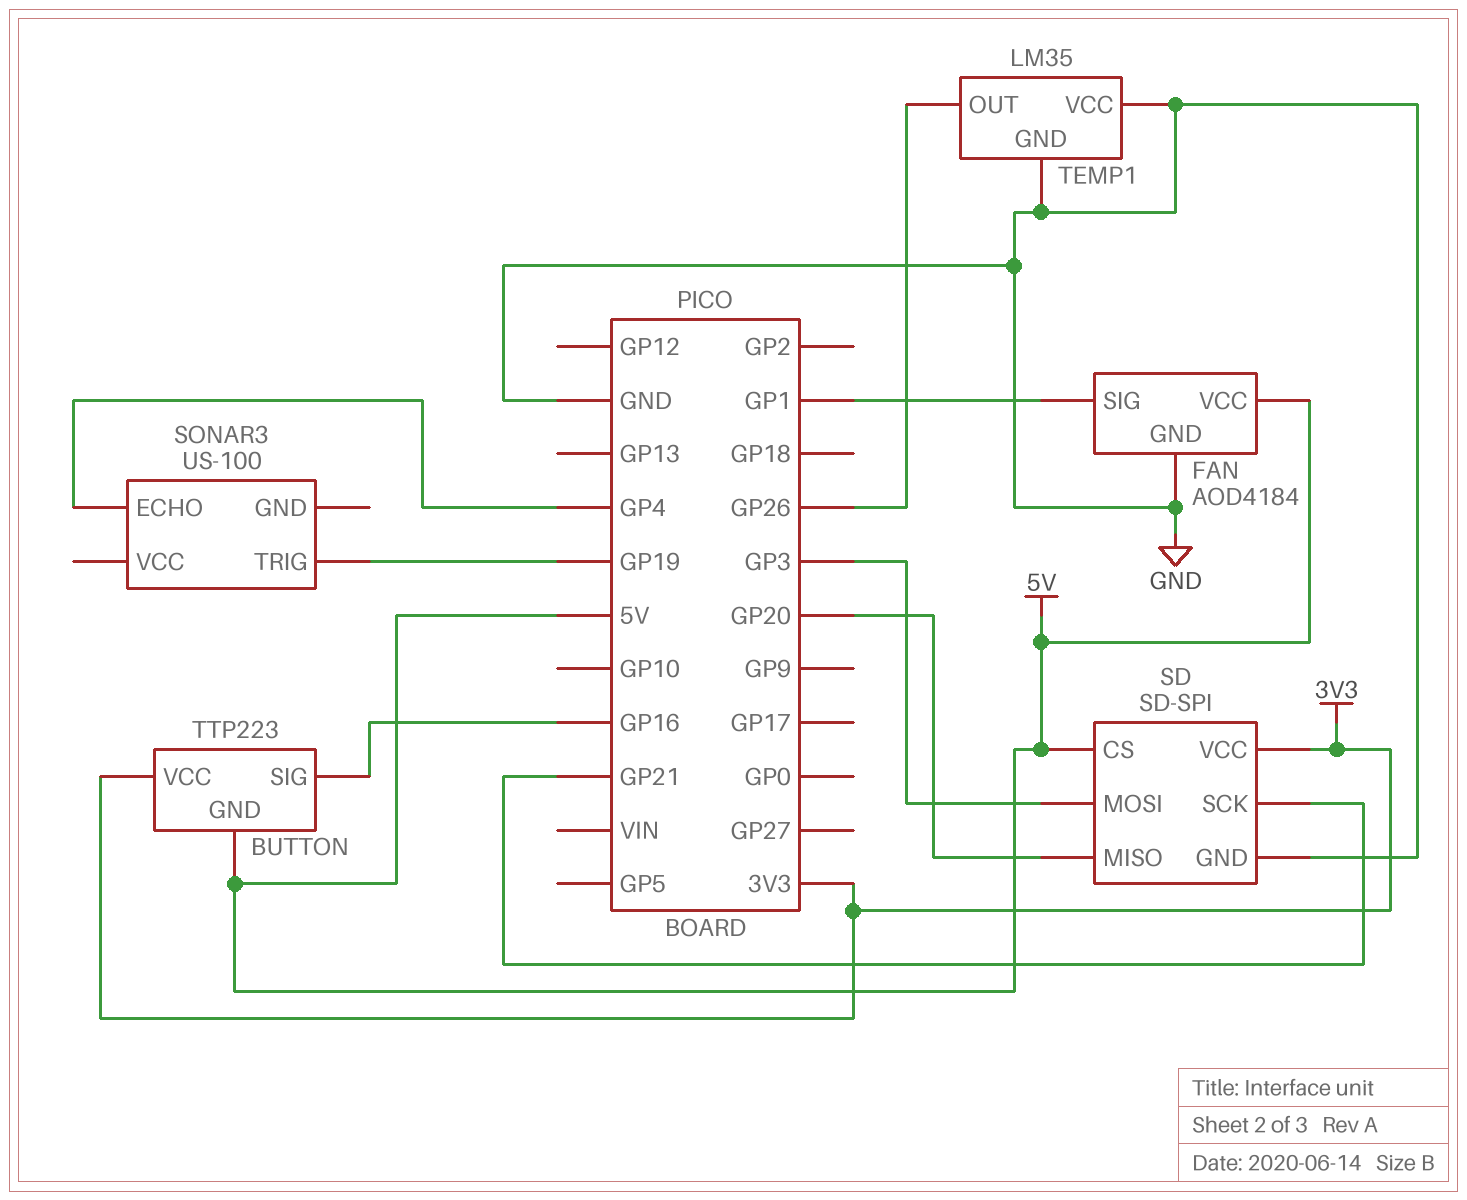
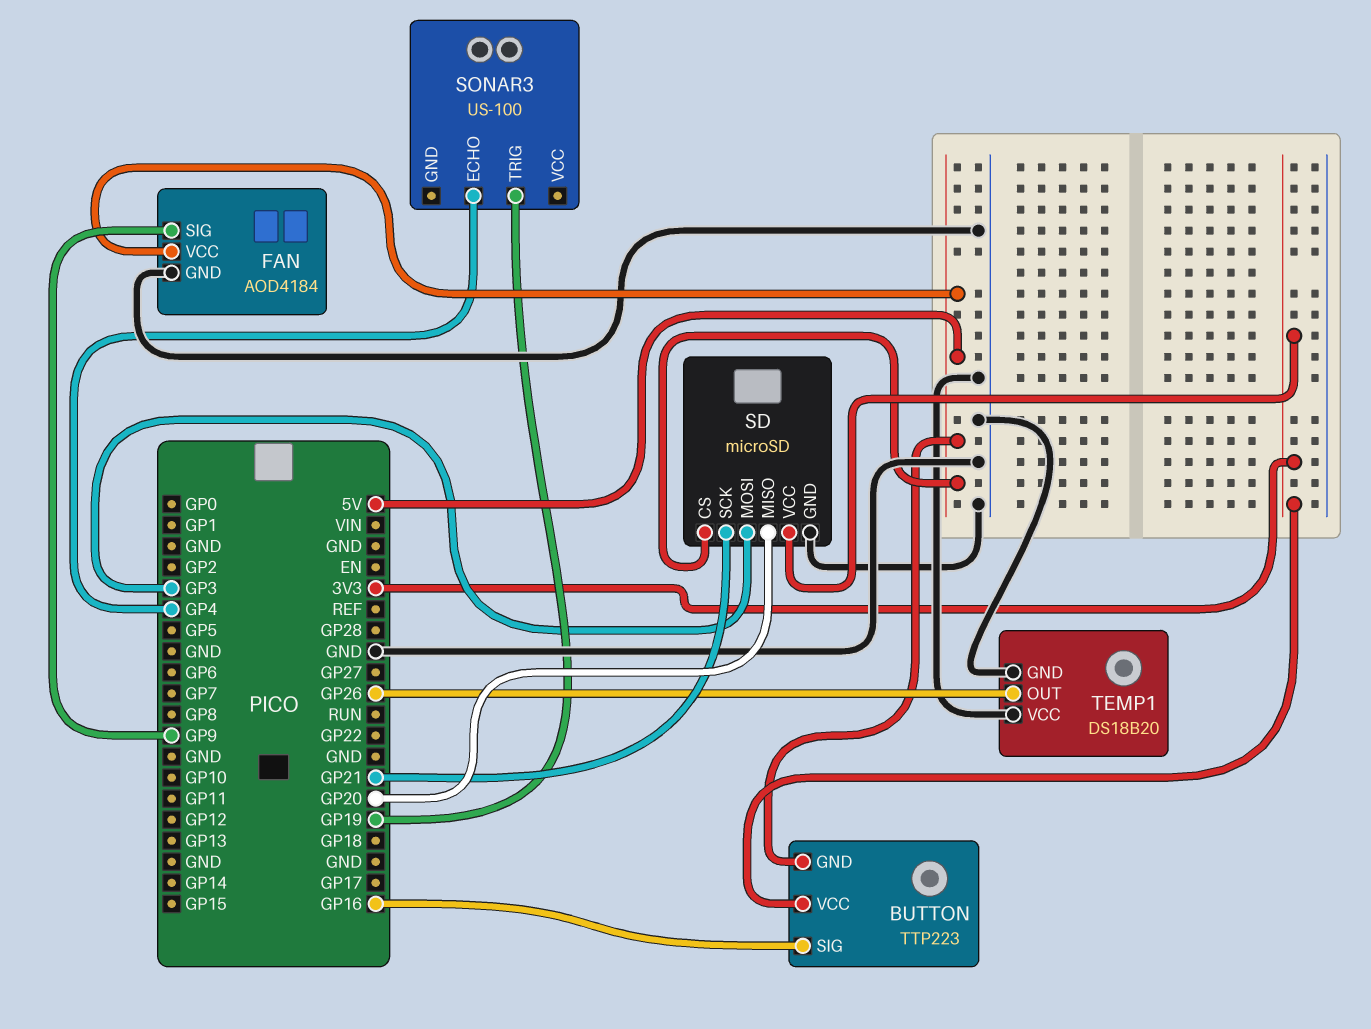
FAN pin SIG: GP1 -> GP9
SD: SD-SPI -> microSD
TEMP1: LM35 -> DS18B20

